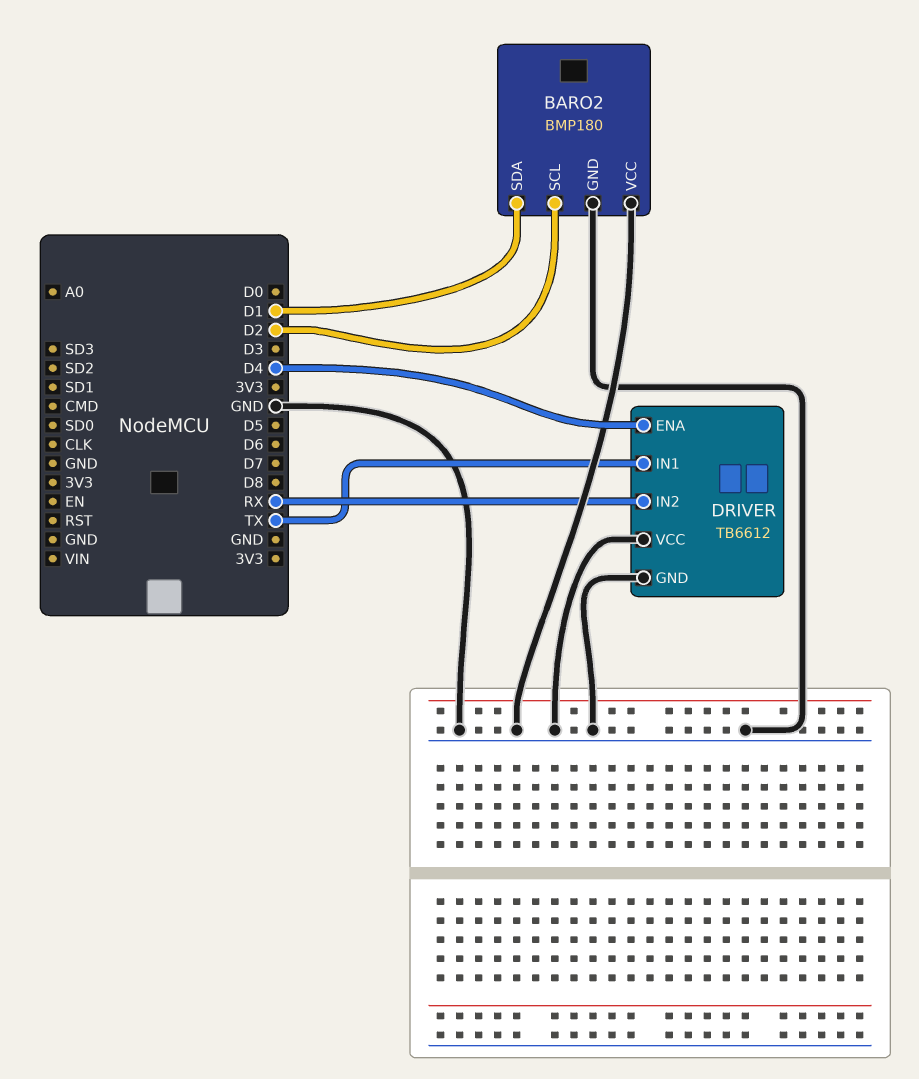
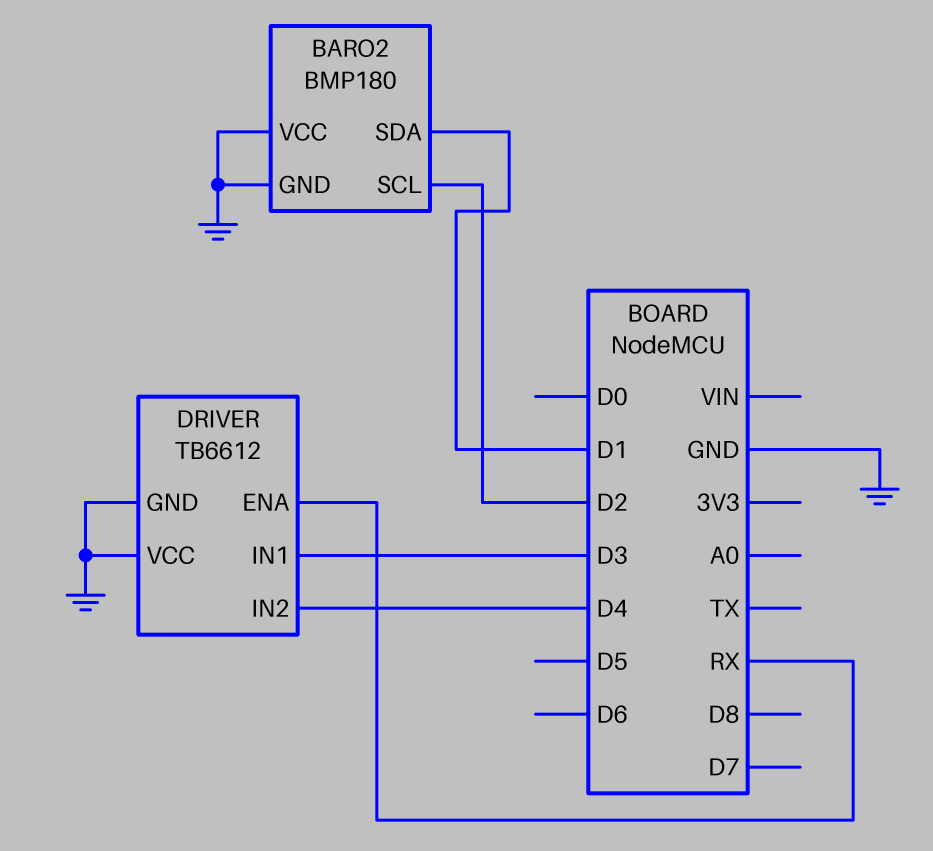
DRIVER pin ENA: D4 -> RX
DRIVER pin IN1: TX -> D3
DRIVER pin IN2: RX -> D4

